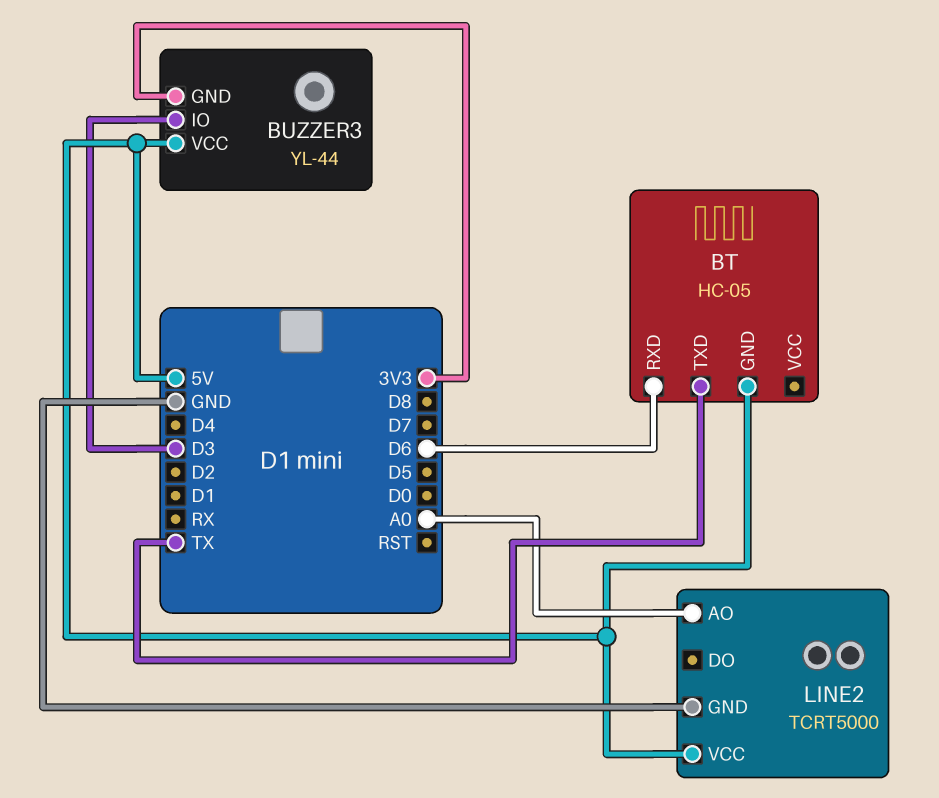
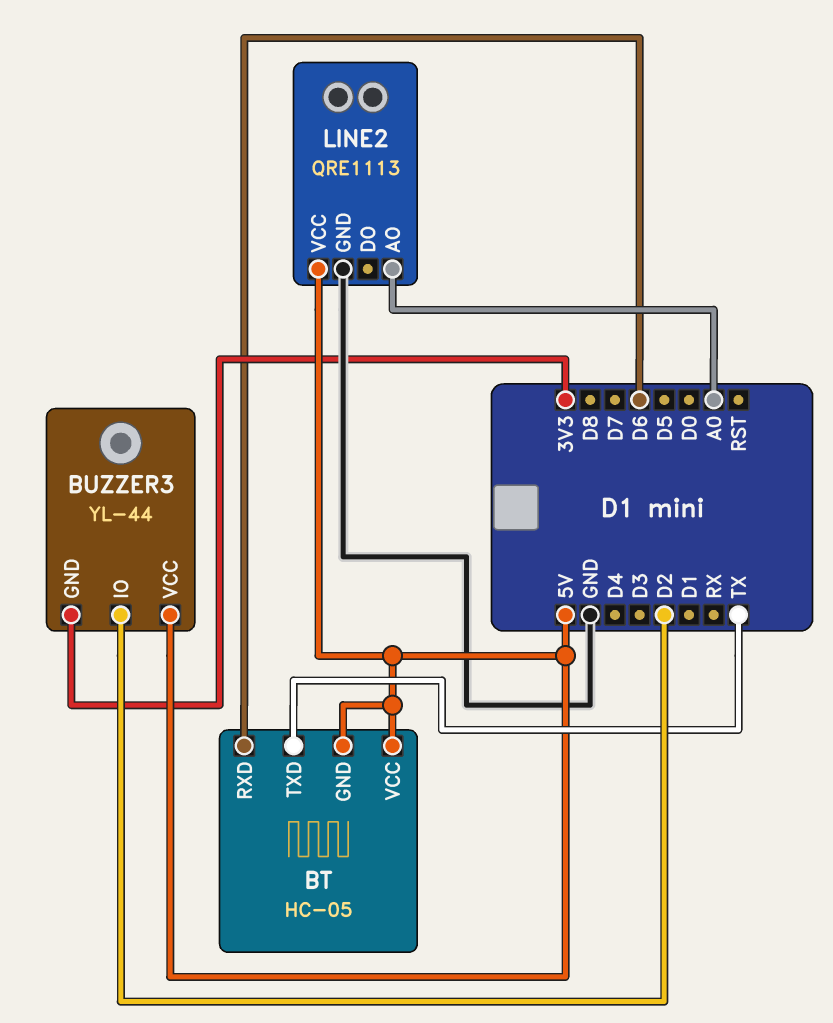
BT pin VCC: none -> 5V
BUZZER3 pin IO: D3 -> D2
LINE2: TCRT5000 -> QRE1113

